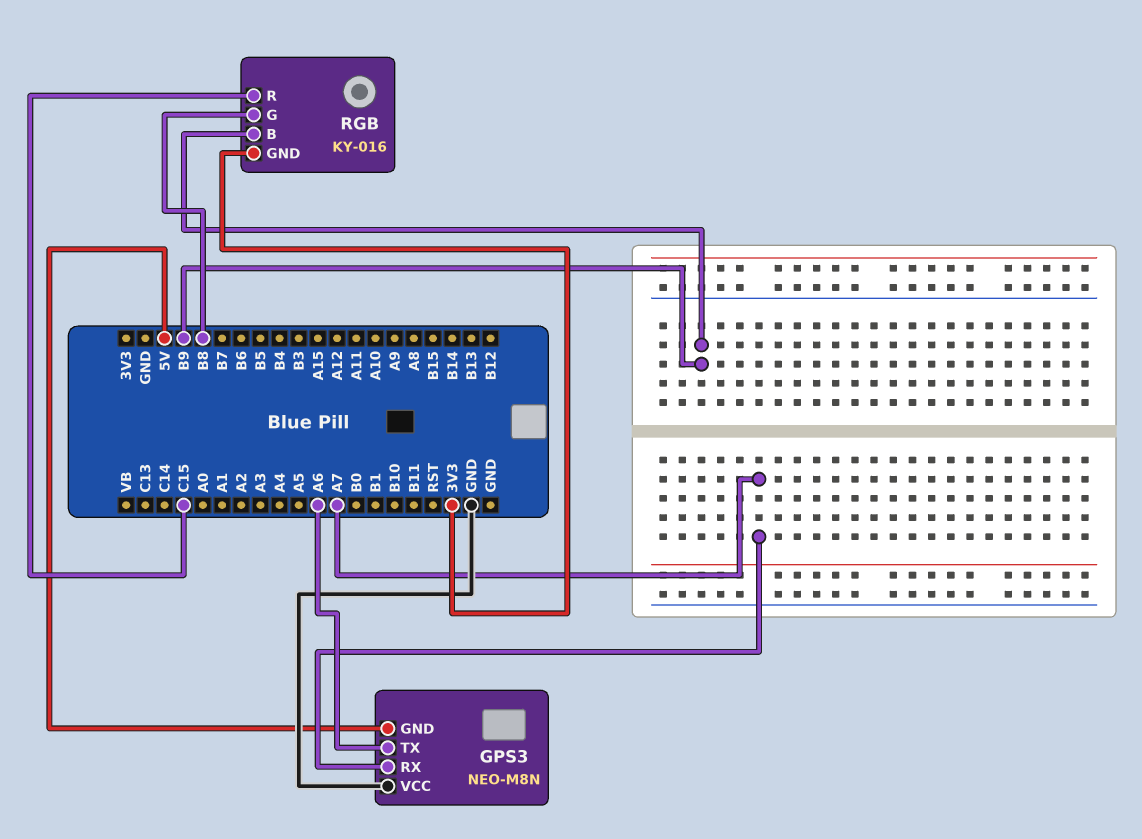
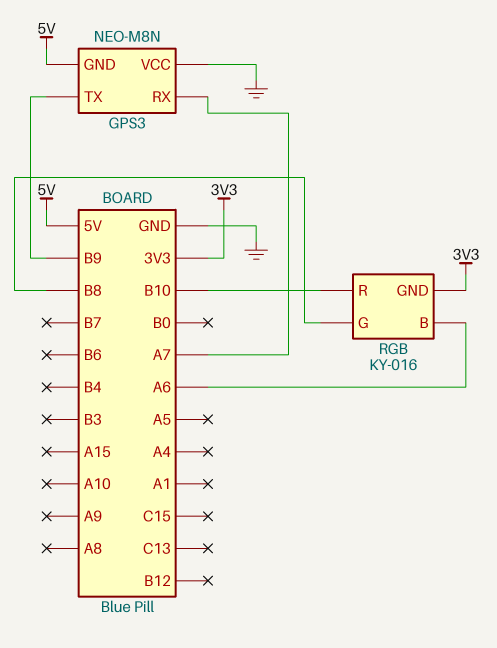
GPS3 pin TX: A6 -> B9
RGB pin B: B9 -> A6
RGB pin R: C15 -> B10

